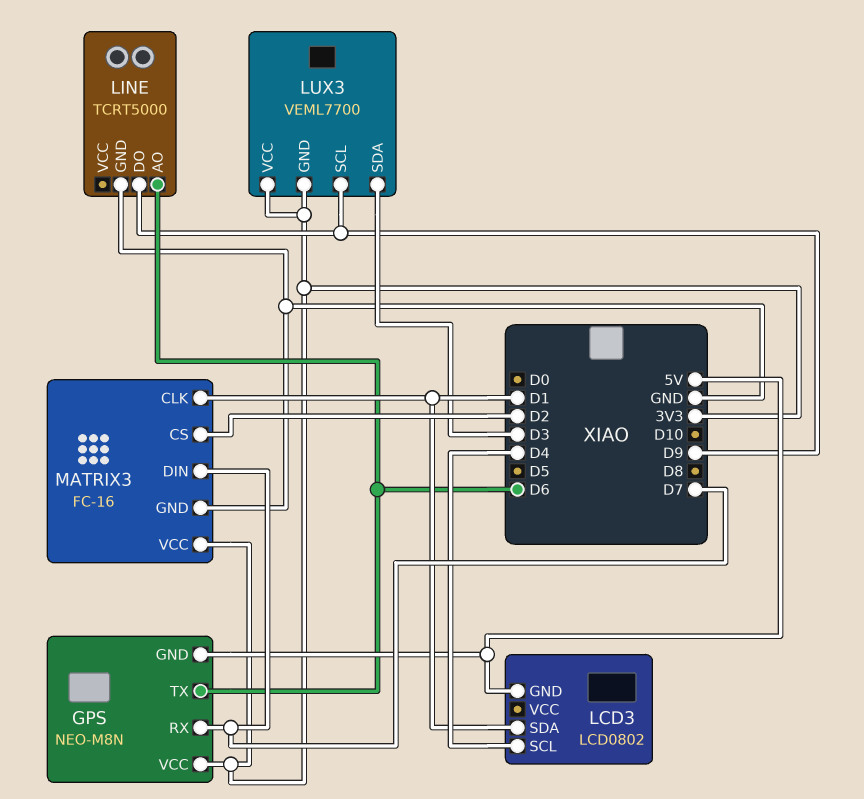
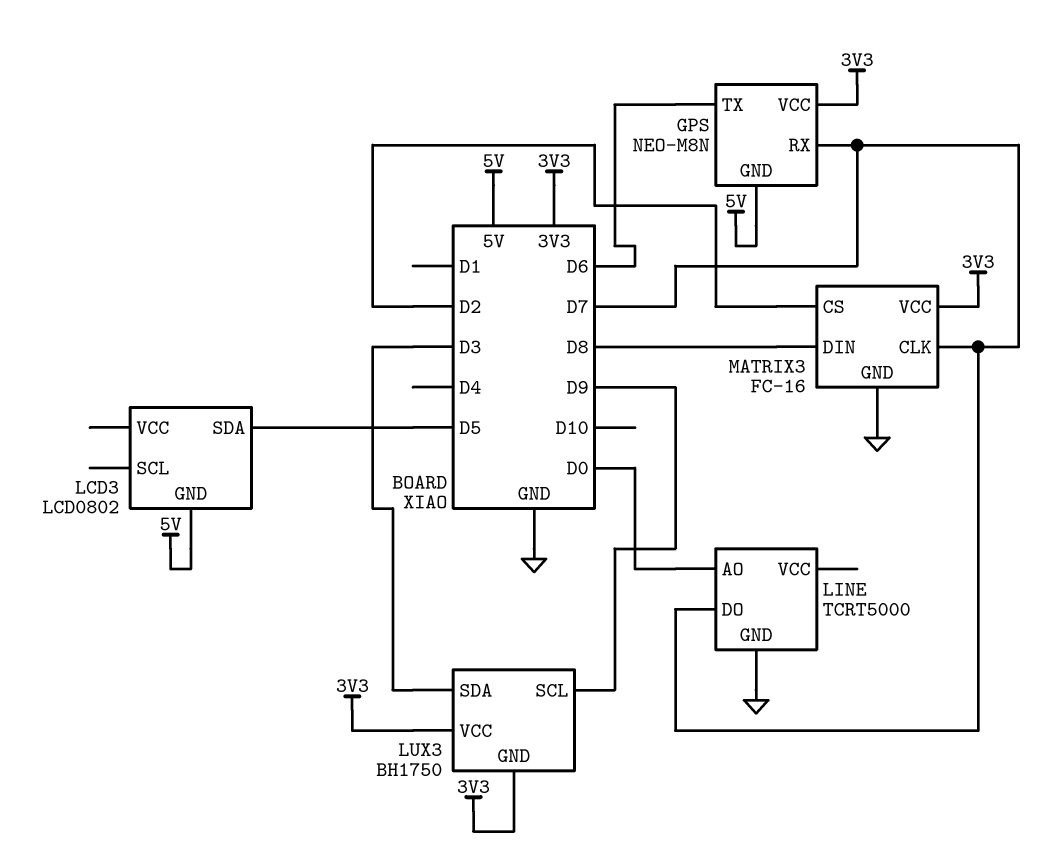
LCD3 pin SCL: D4 -> none
LCD3 pin SDA: D1 -> D5
LINE pin AO: D6 -> D0
LINE pin DO: D9 -> D7
LUX3: VEML7700 -> BH1750
MATRIX3 pin CLK: D1 -> D7
MATRIX3 pin DIN: D7 -> D8

